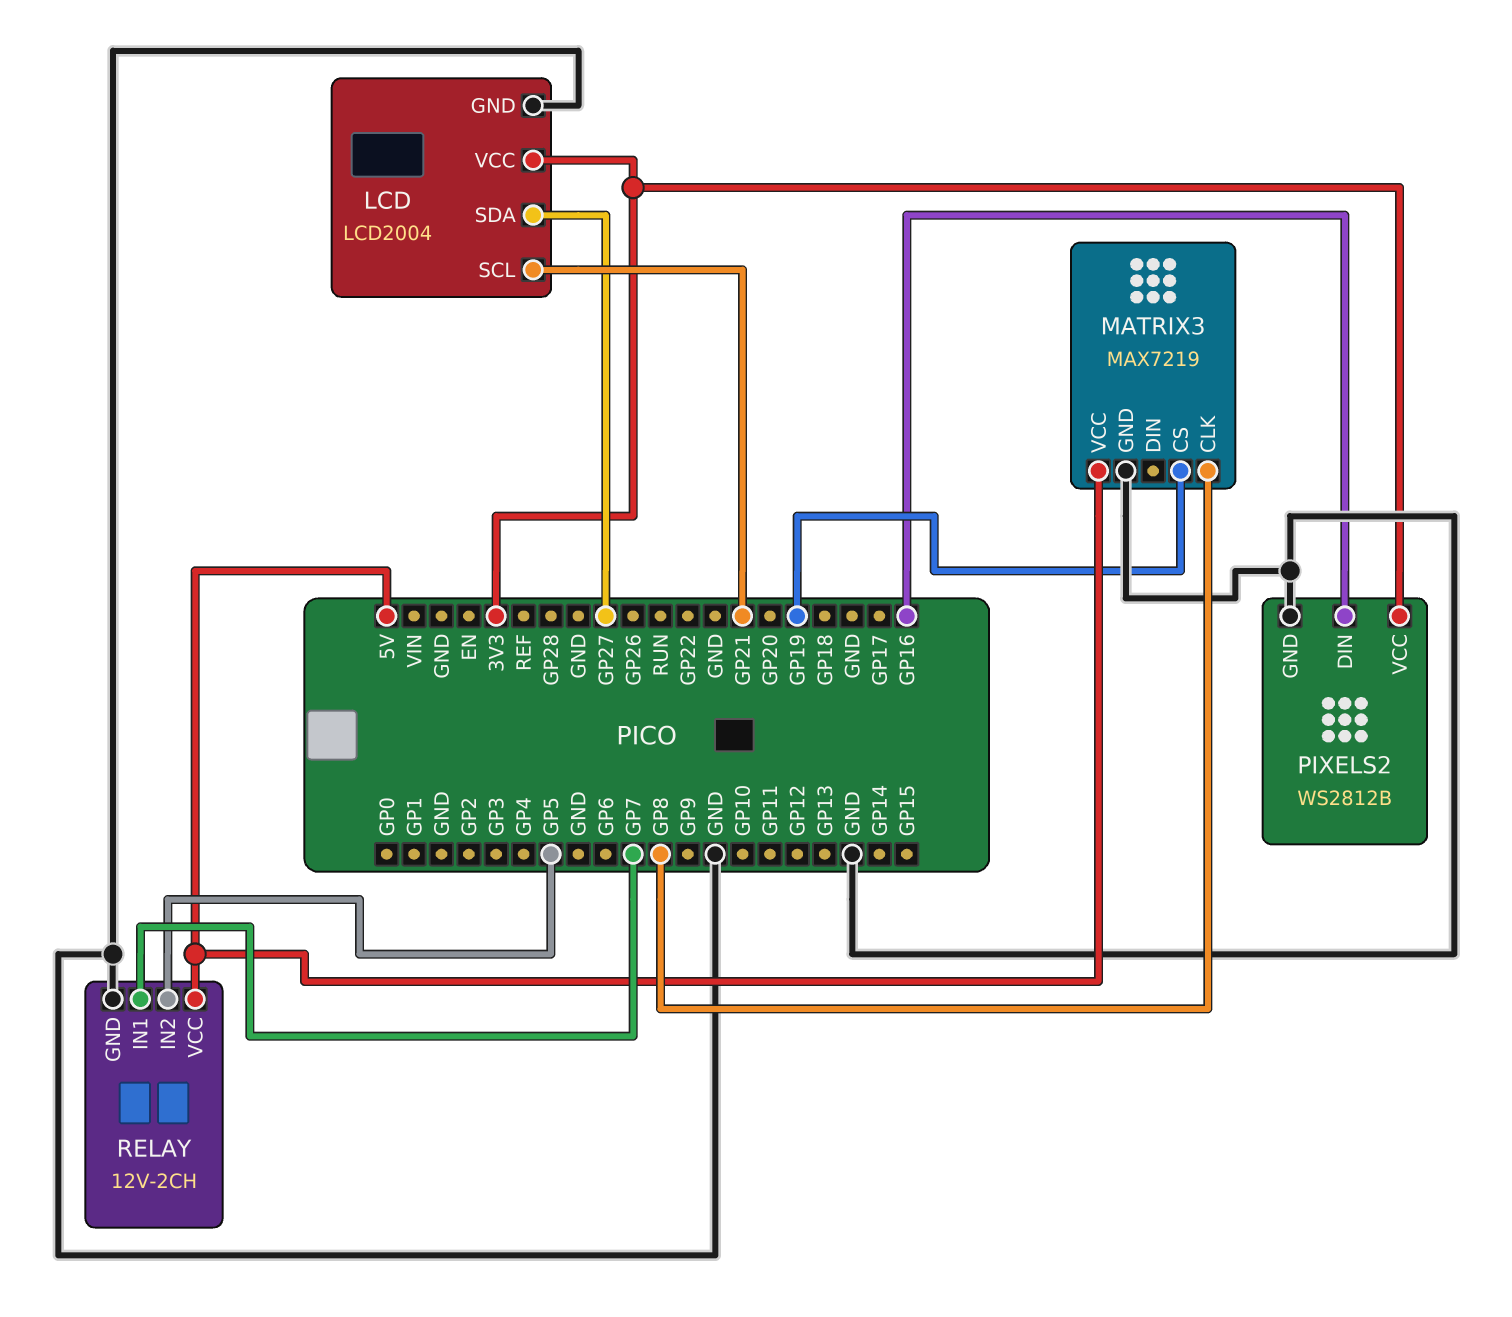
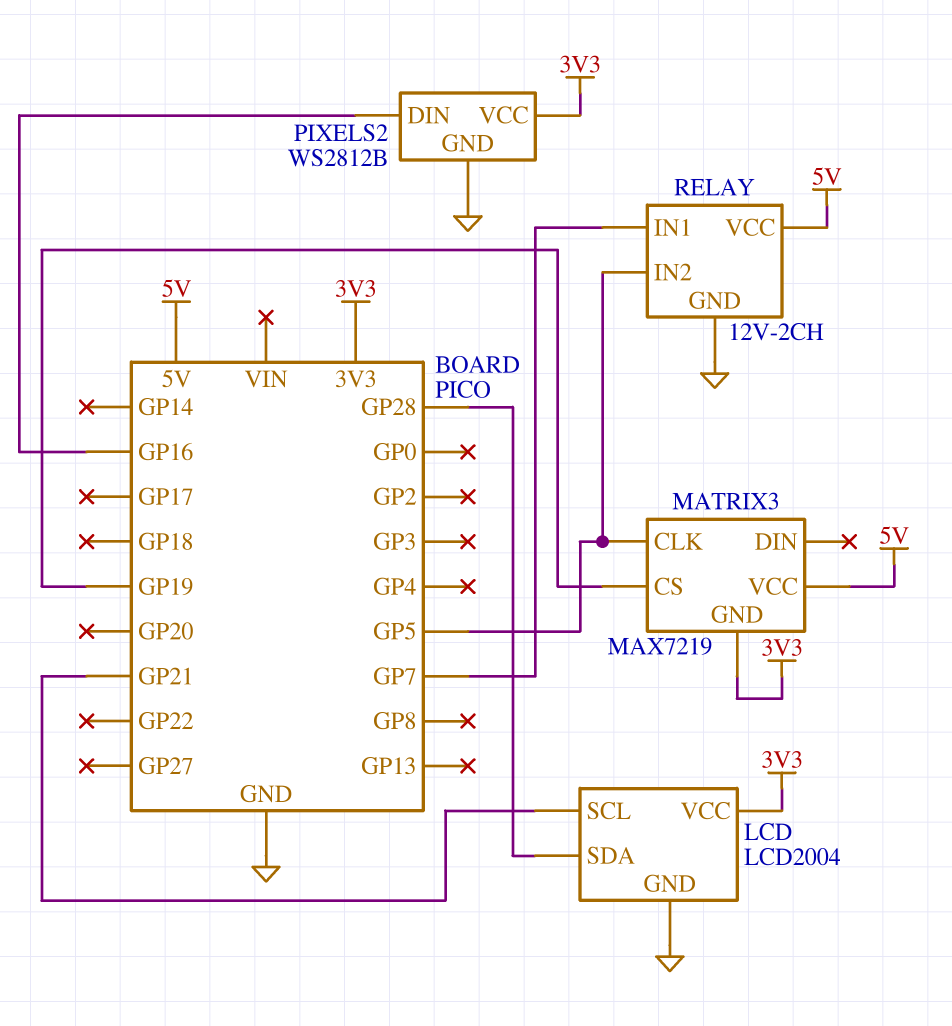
LCD pin SDA: GP27 -> GP28
MATRIX3 pin CLK: GP8 -> GP5
MATRIX3 pin GND: GND -> 3V3

